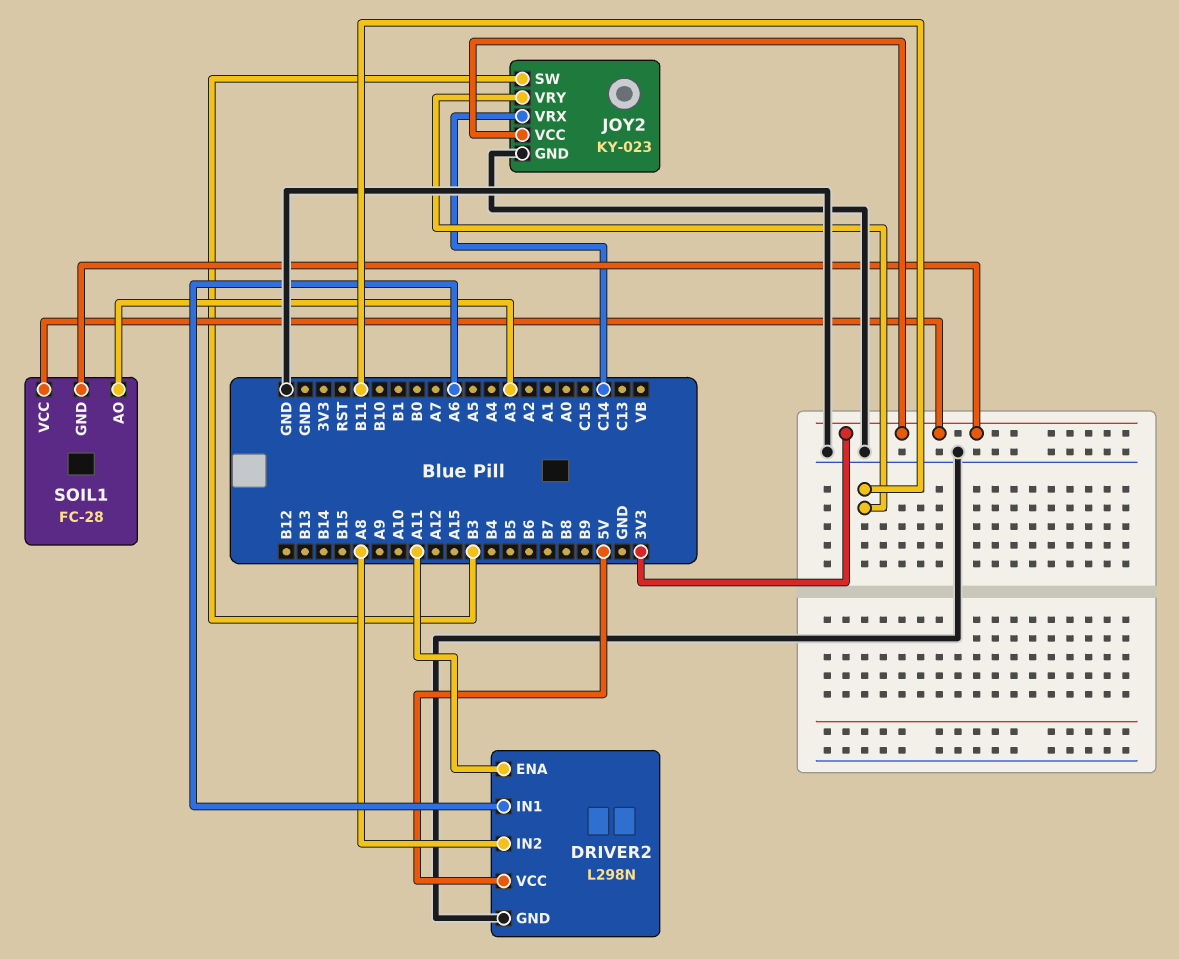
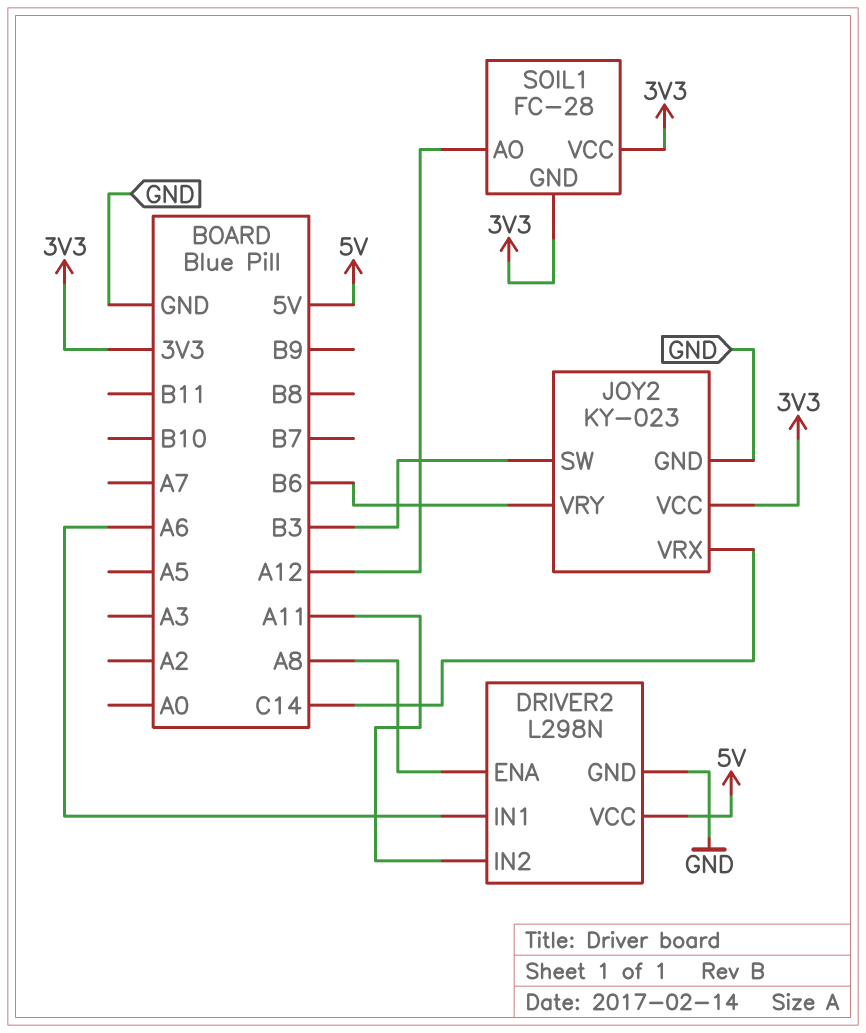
DRIVER2 pin ENA: A11 -> A8
DRIVER2 pin IN2: A8 -> A11
JOY2 pin VRY: B11 -> B6
SOIL1 pin AO: A3 -> A12

